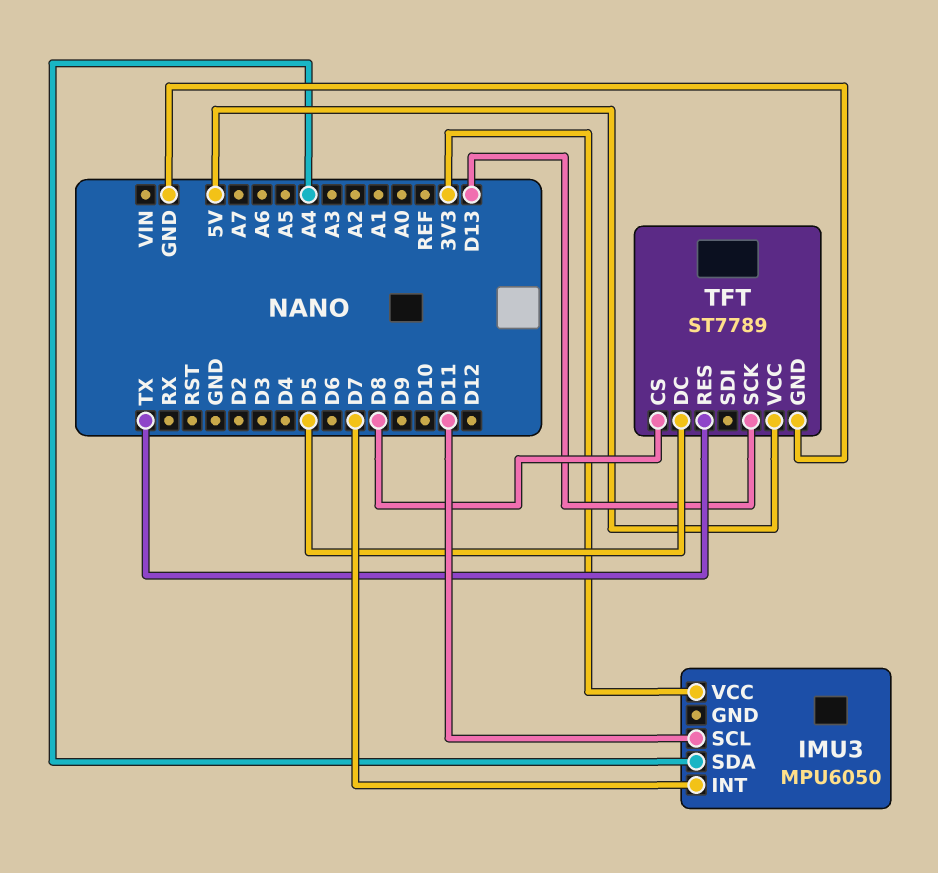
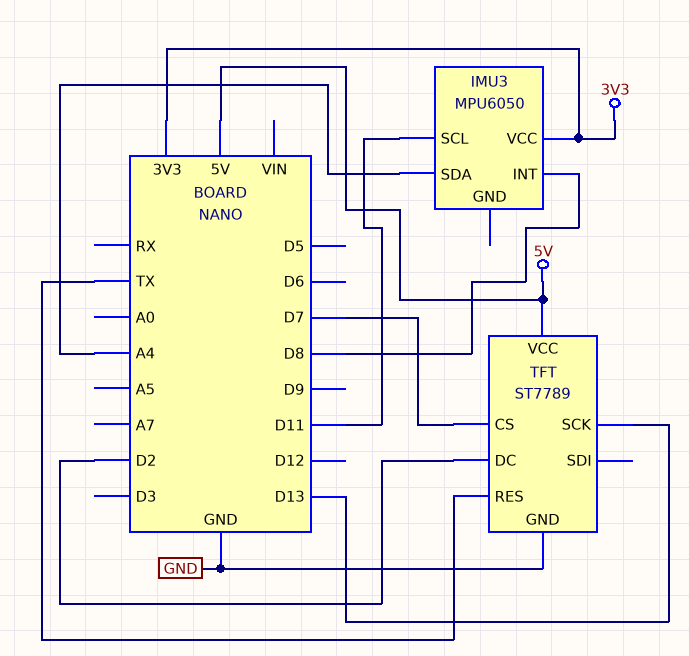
IMU3 pin INT: D7 -> D8
TFT pin CS: D8 -> D7
TFT pin DC: D5 -> D2

